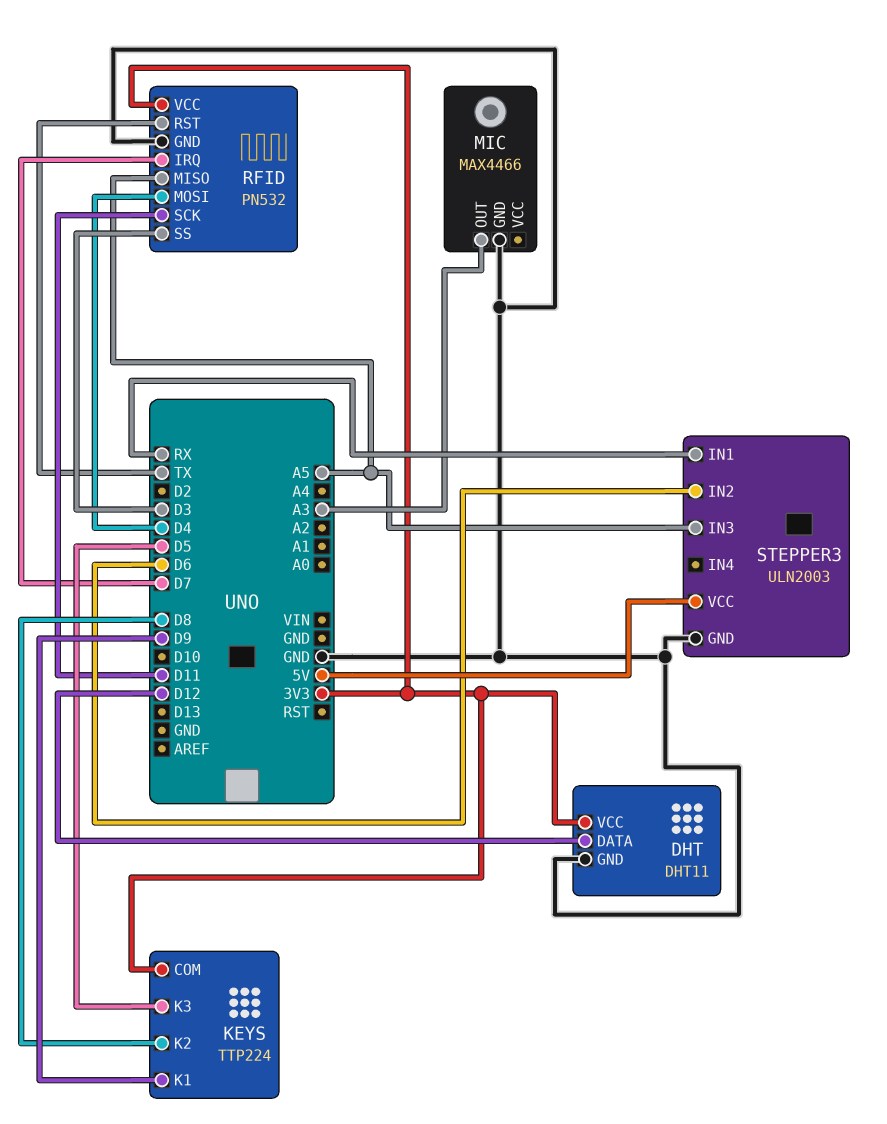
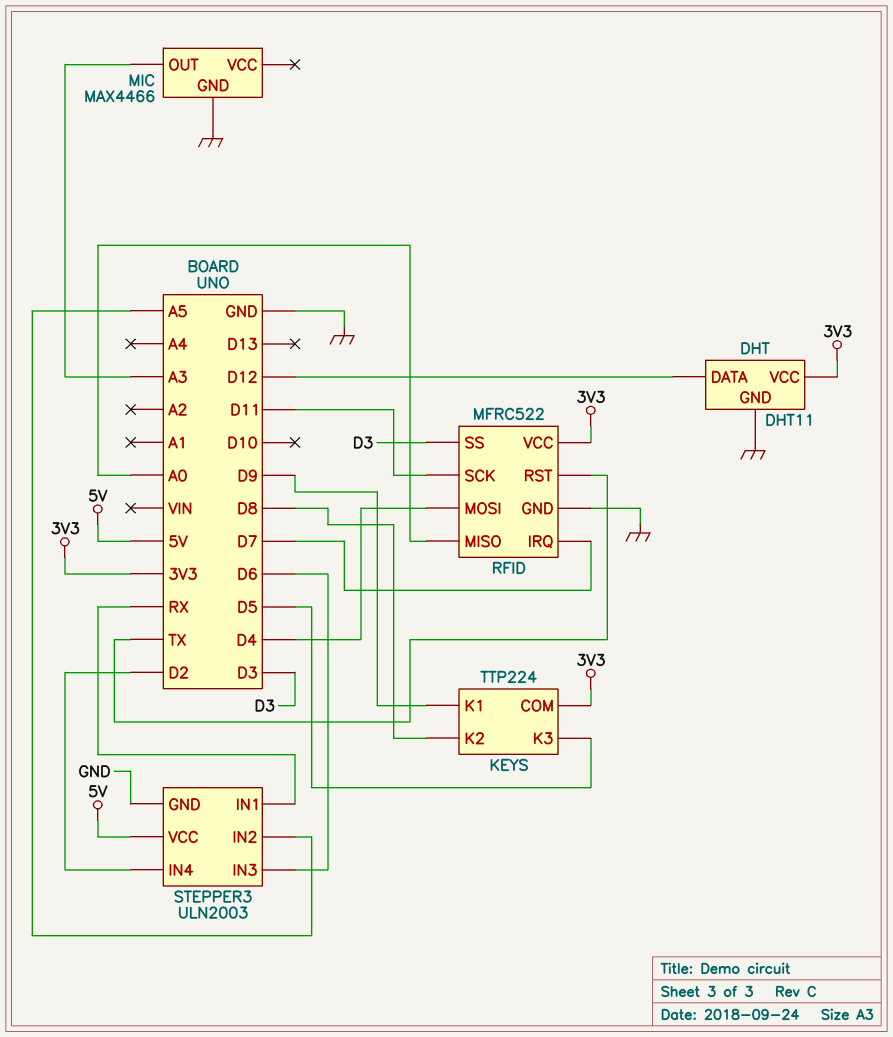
RFID: PN532 -> MFRC522
RFID pin MISO: A5 -> A0
STEPPER3 pin IN2: D6 -> A5
STEPPER3 pin IN3: A5 -> D6
STEPPER3 pin IN4: none -> D2

